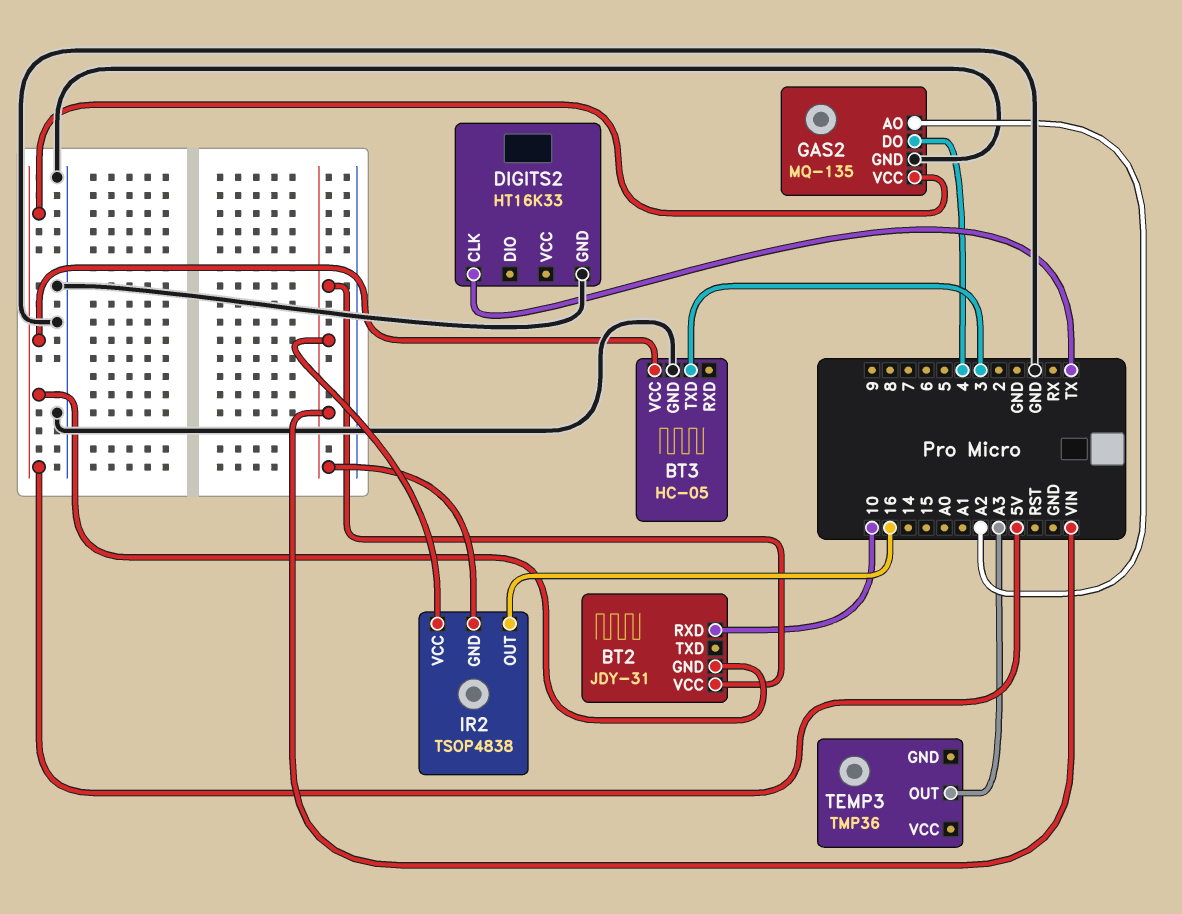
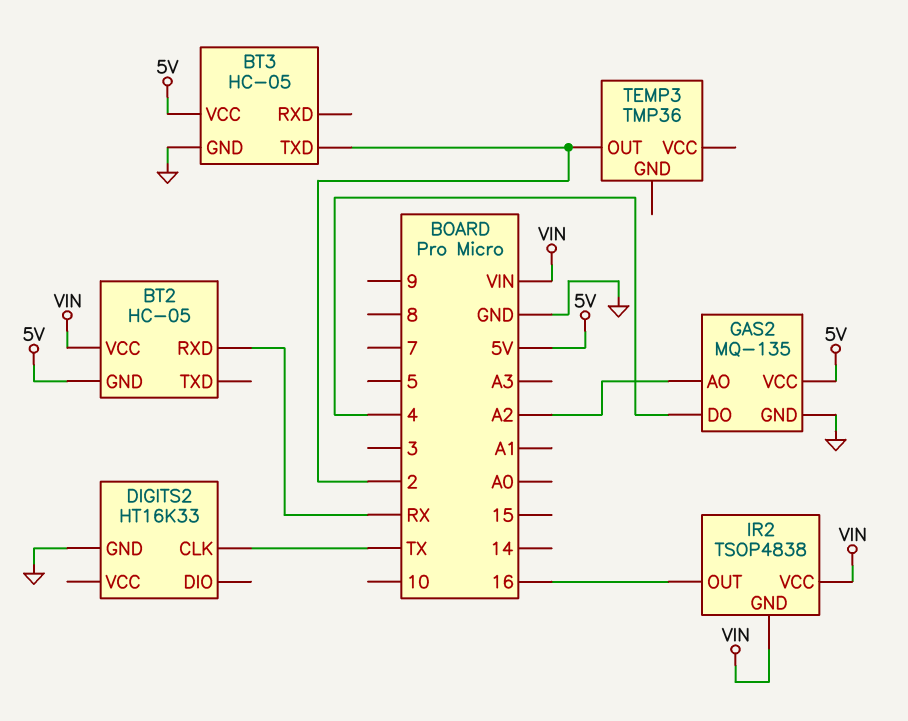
BT2: JDY-31 -> HC-05
BT2 pin RXD: 10 -> RX
BT3 pin TXD: 3 -> 2
TEMP3 pin OUT: A3 -> 2

